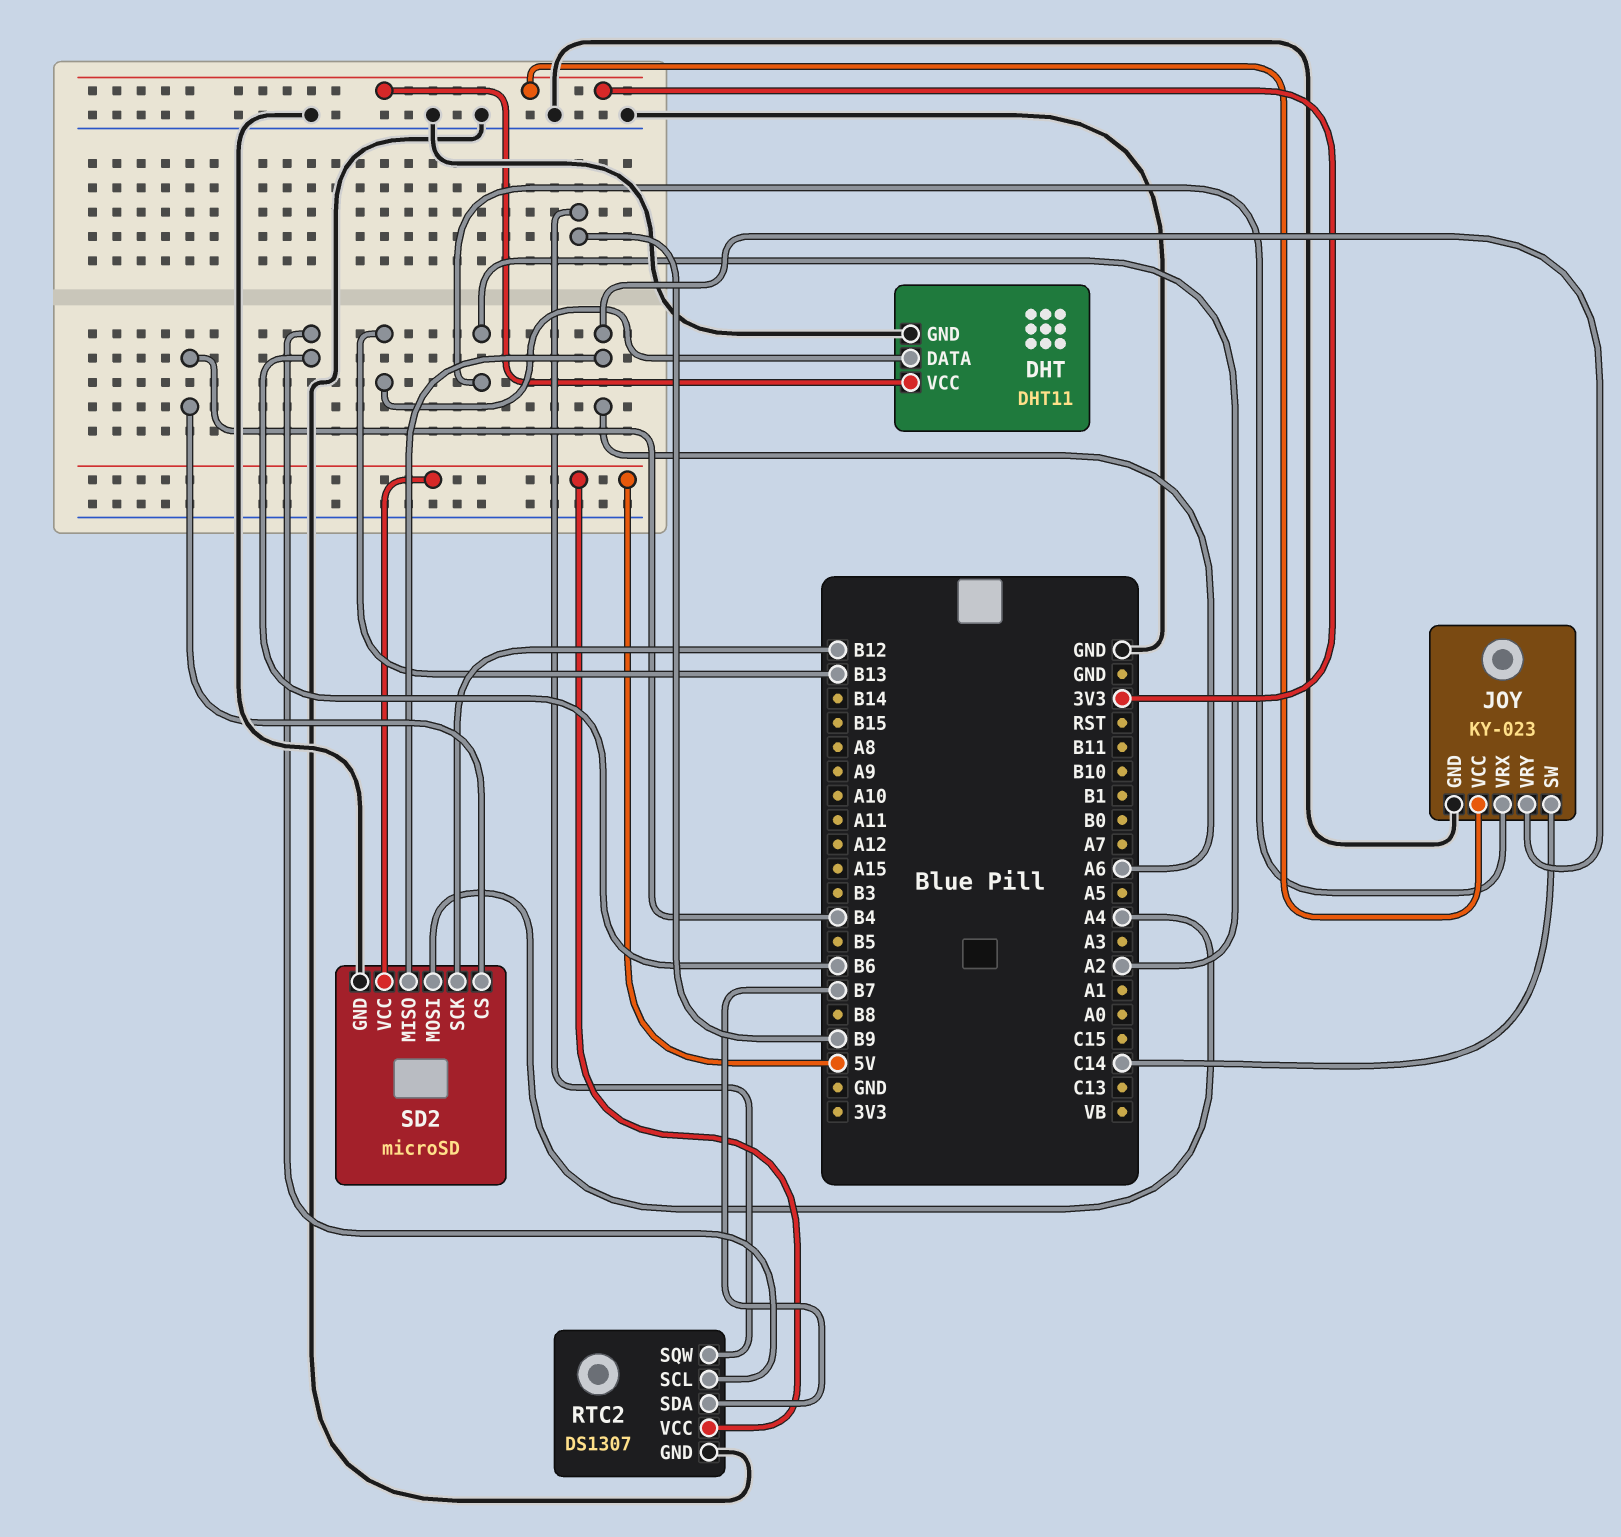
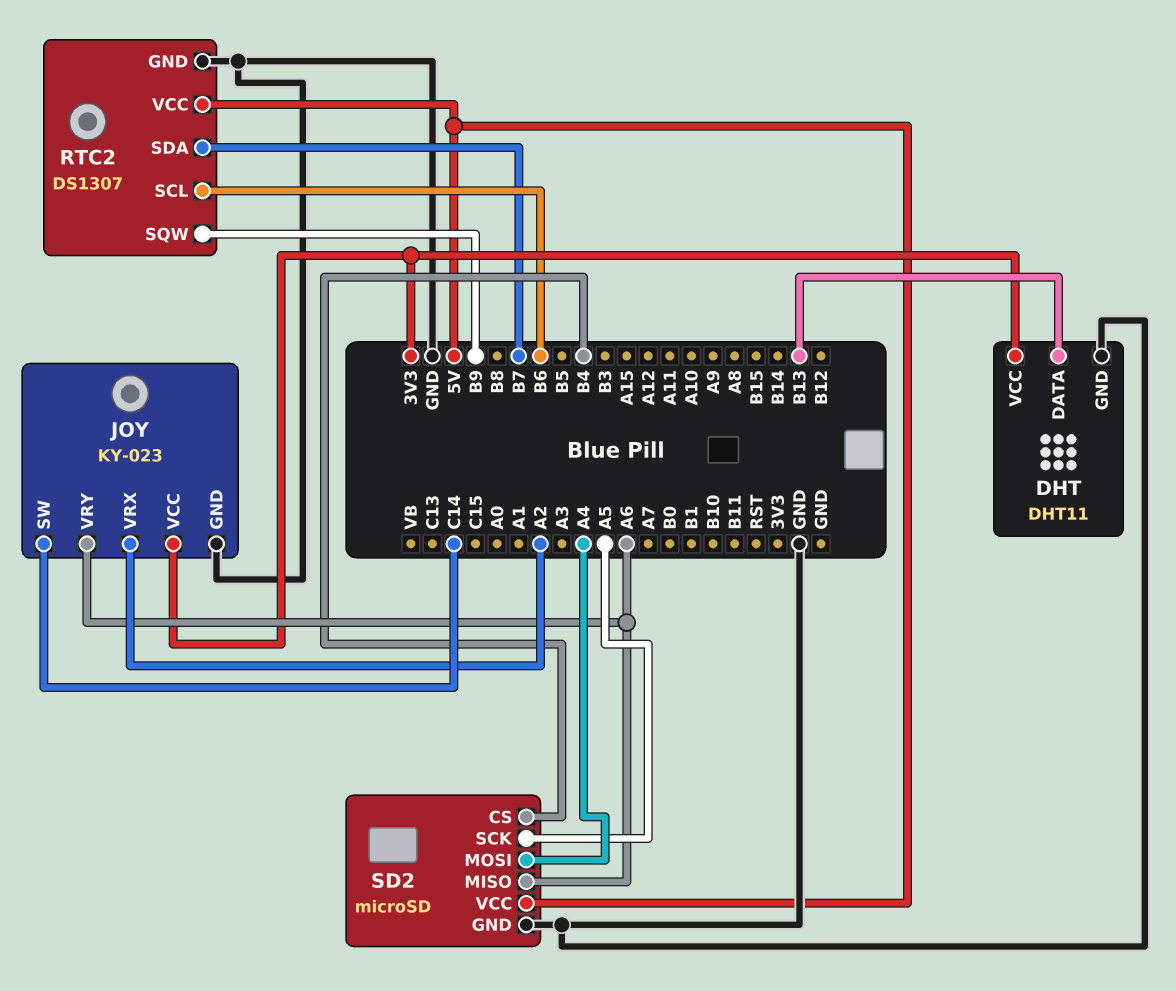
SD2 pin SCK: B12 -> A5

